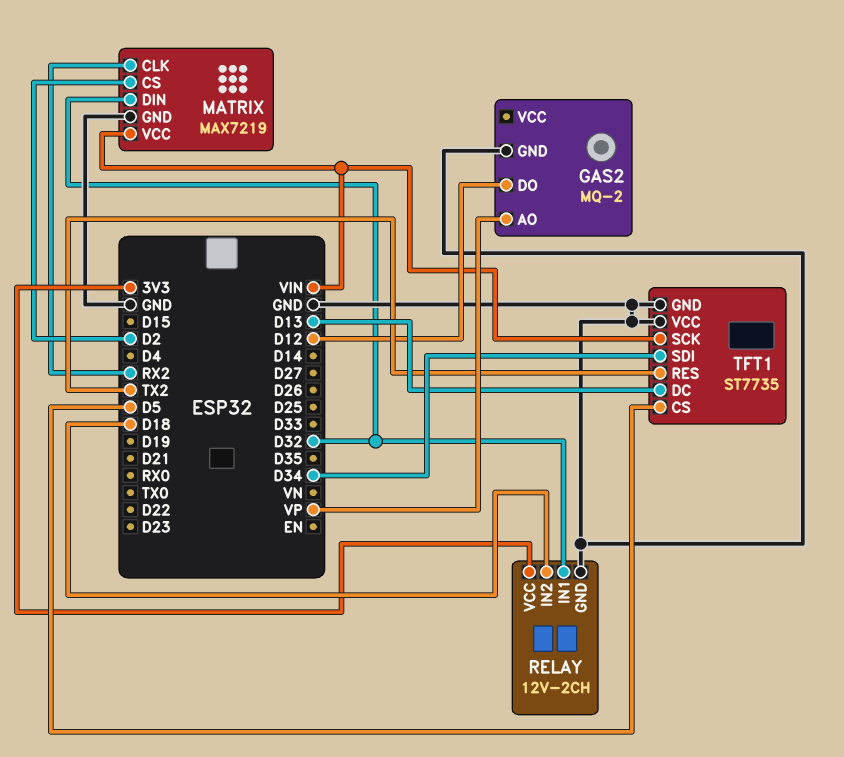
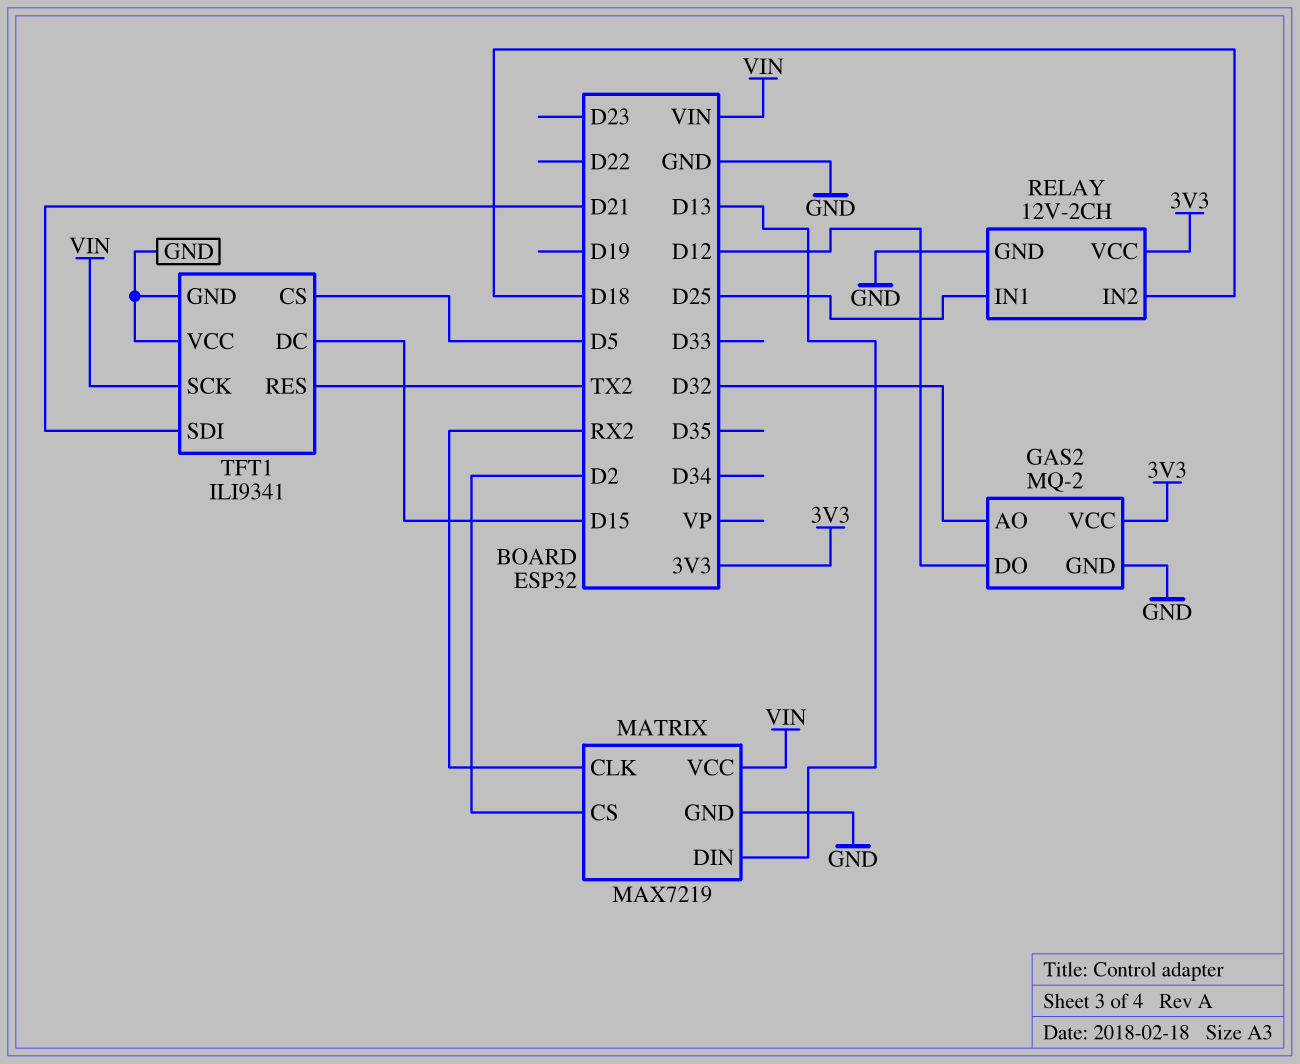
GAS2 pin AO: VP -> D32
GAS2 pin VCC: none -> 3V3
MATRIX pin DIN: D32 -> D13
RELAY pin IN1: D32 -> D25
TFT1: ST7735 -> ILI9341
TFT1 pin DC: D13 -> D15
TFT1 pin SDI: D34 -> D21

